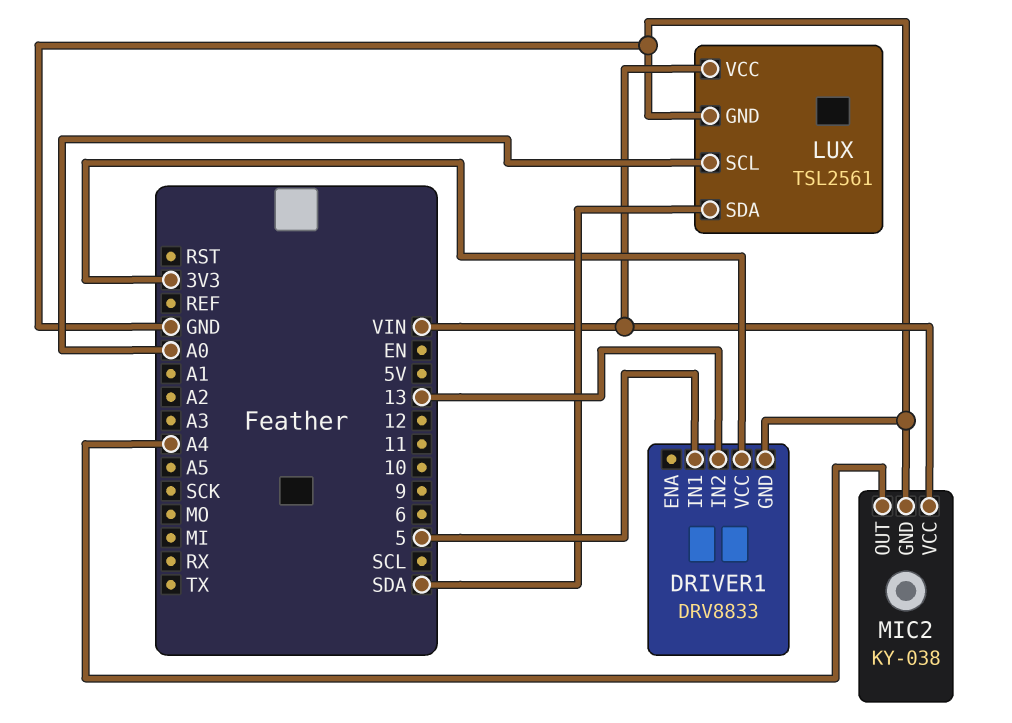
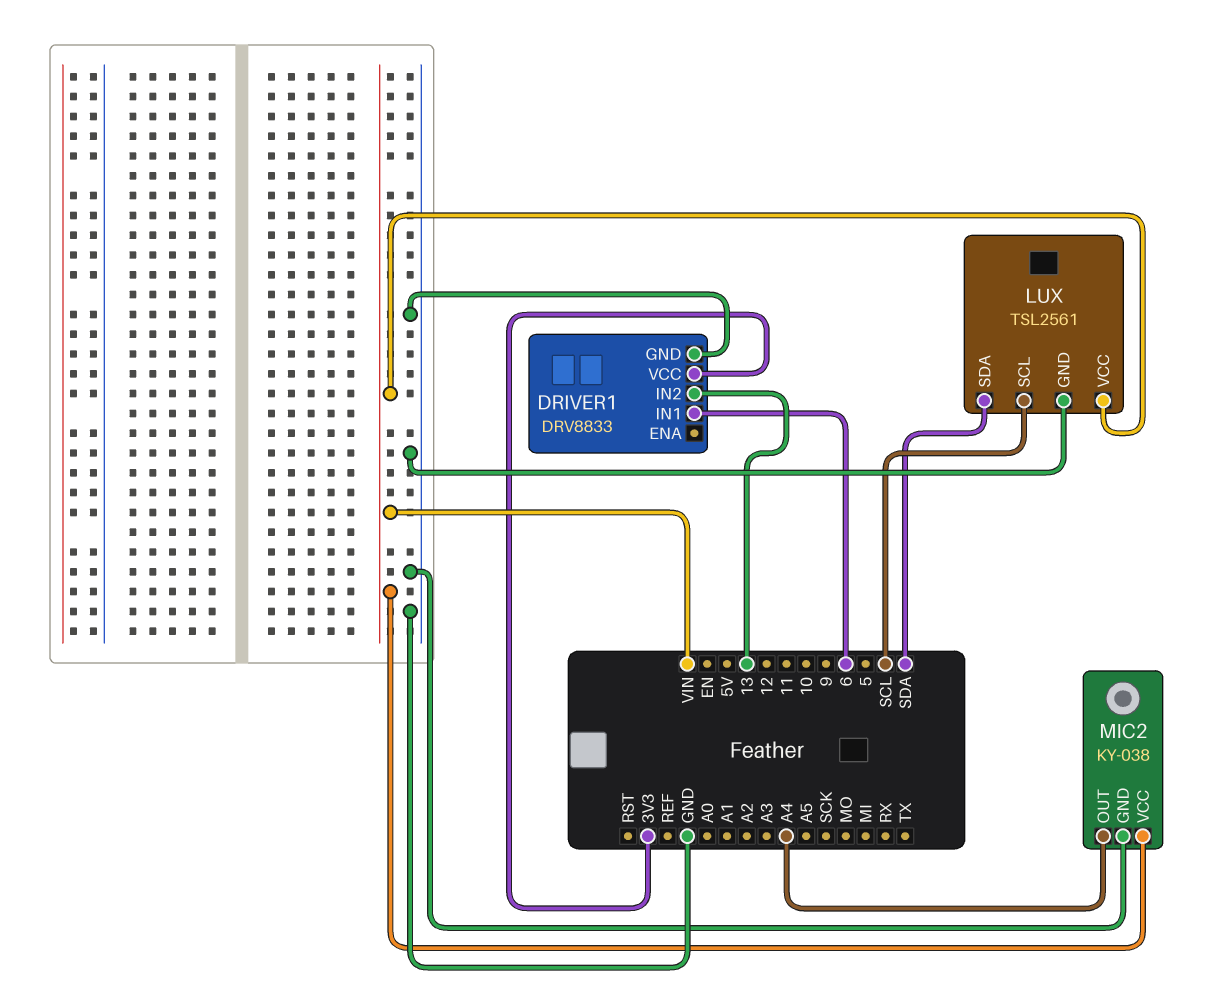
DRIVER1 pin IN1: 5 -> 6
LUX pin SCL: A0 -> SCL

